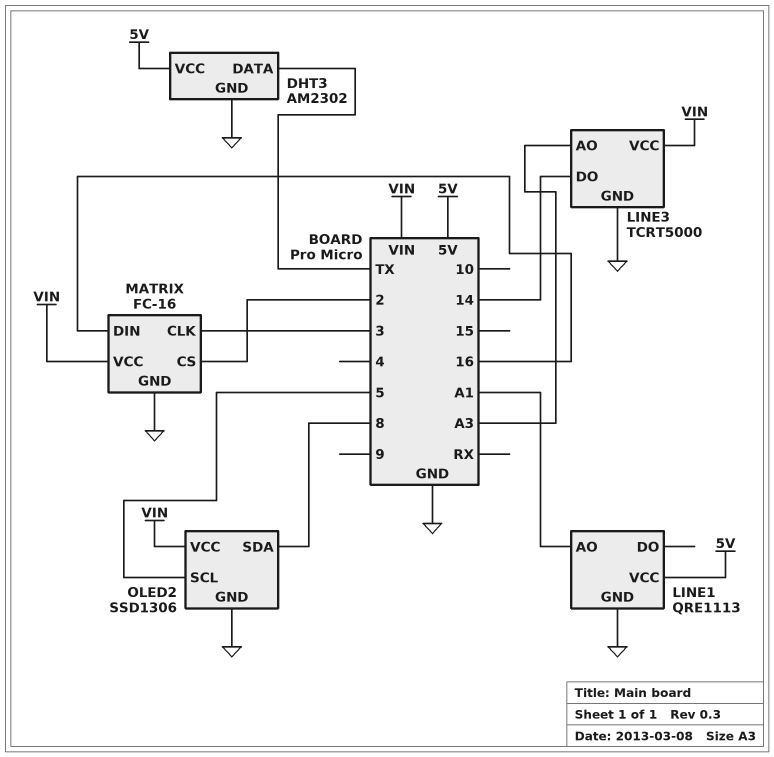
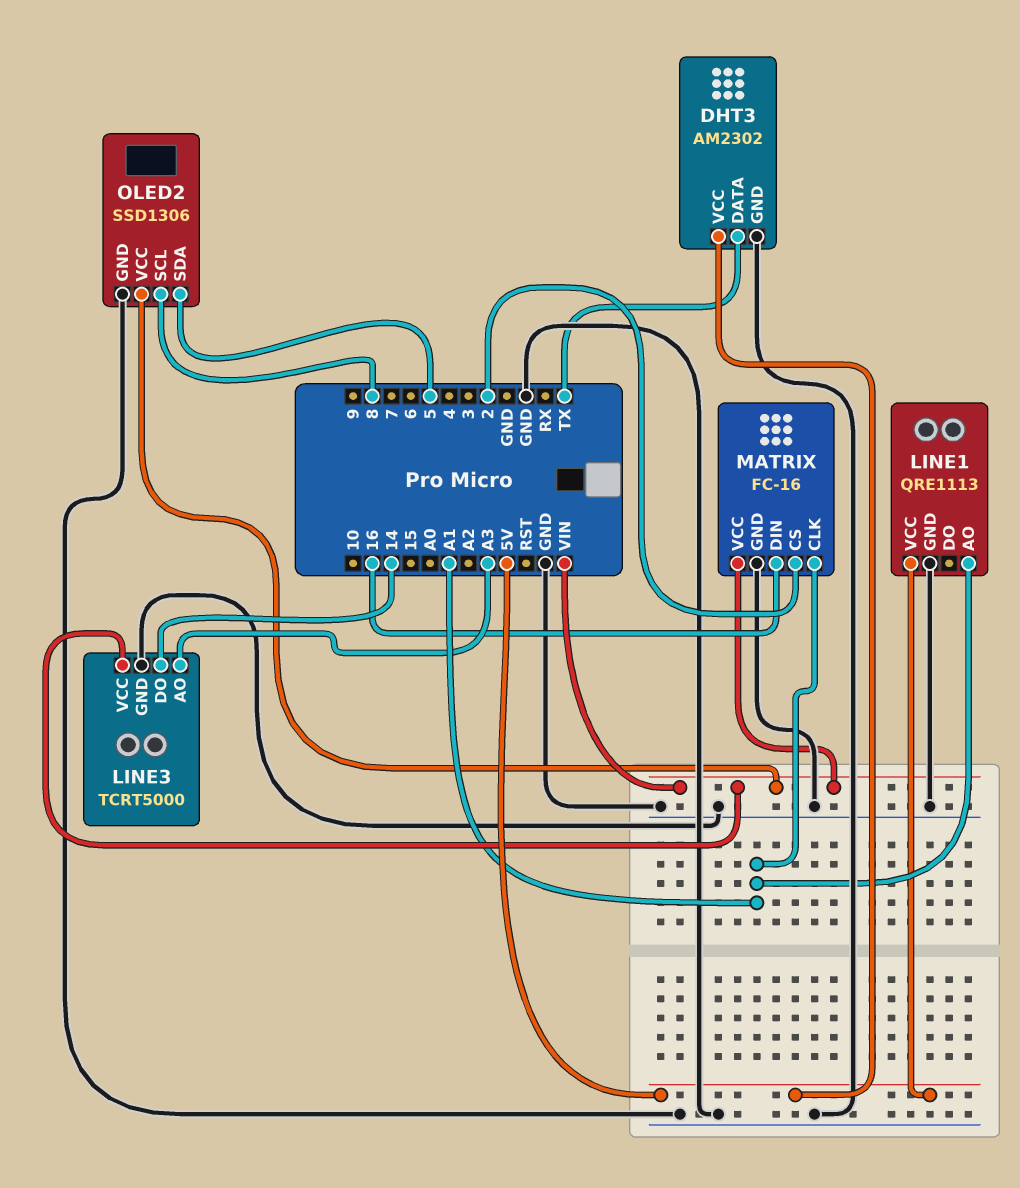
MATRIX pin CLK: 3 -> A1
OLED2 pin SCL: 5 -> 8
OLED2 pin SDA: 8 -> 5

